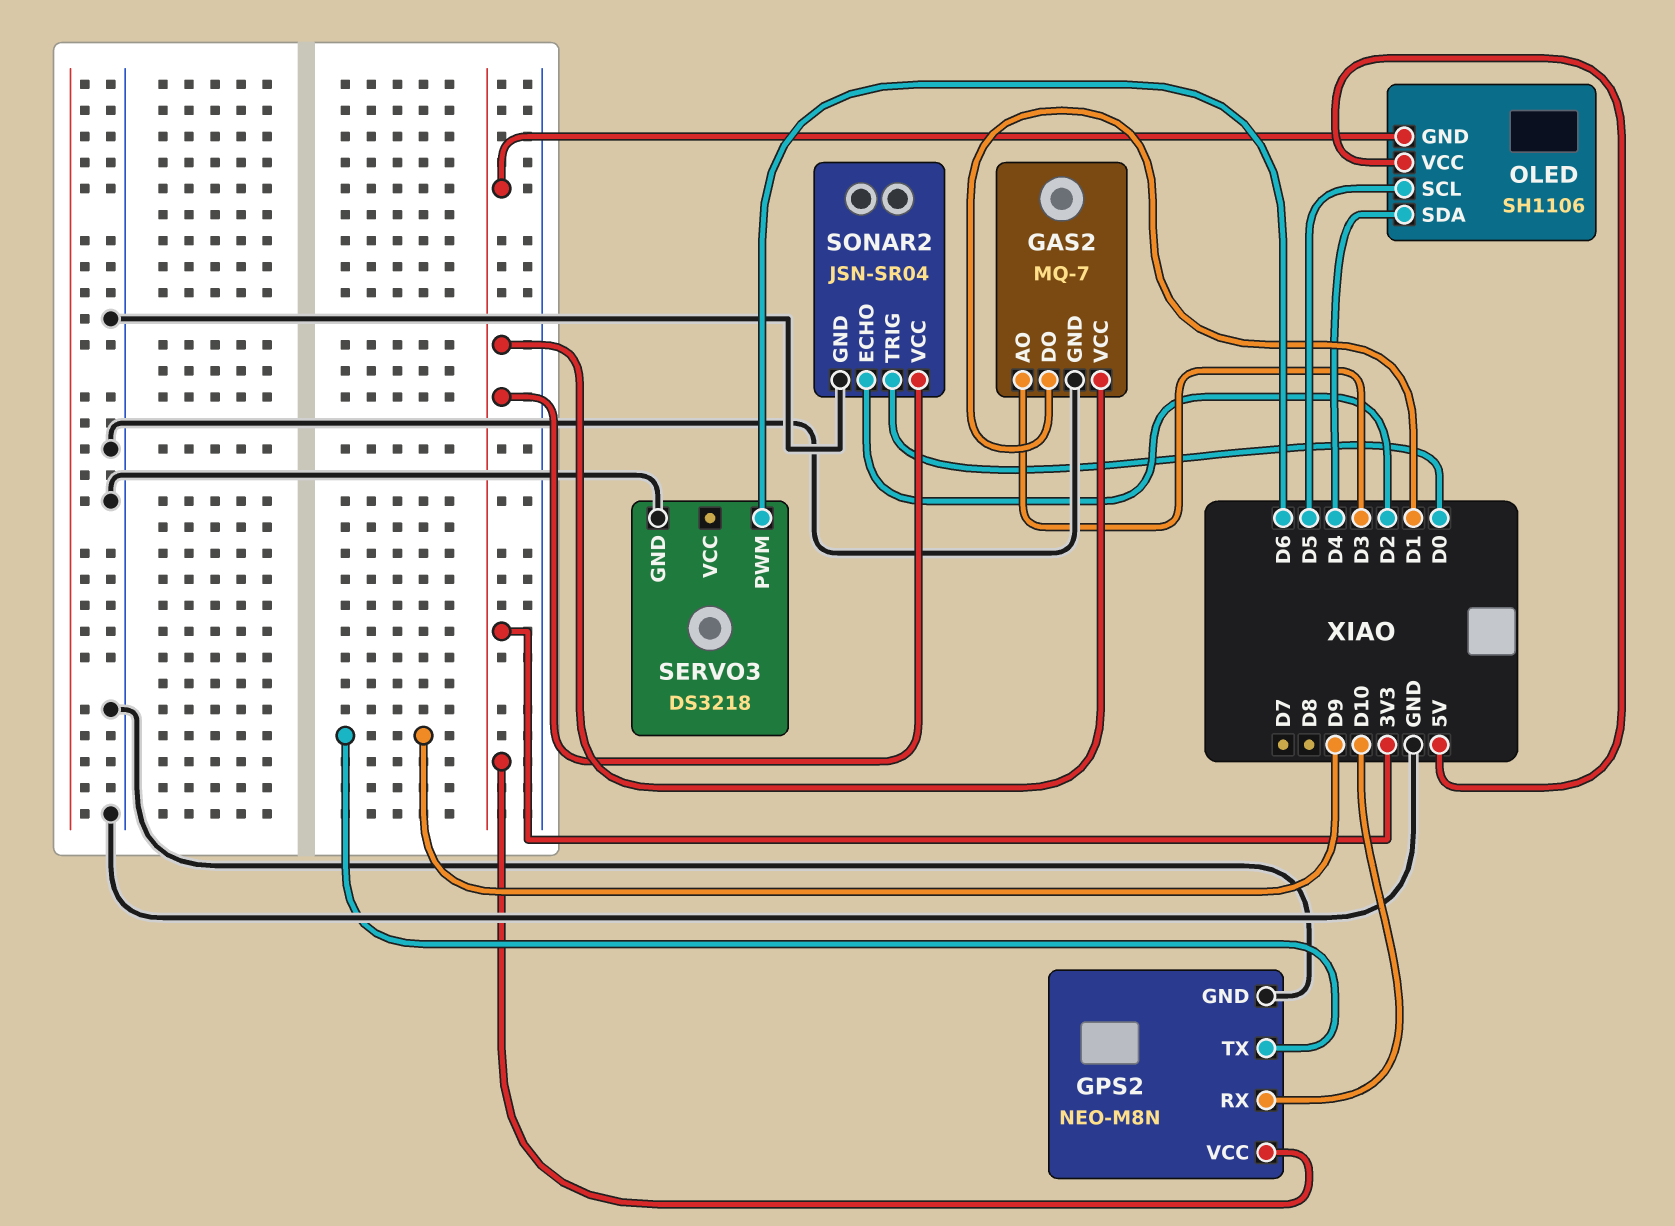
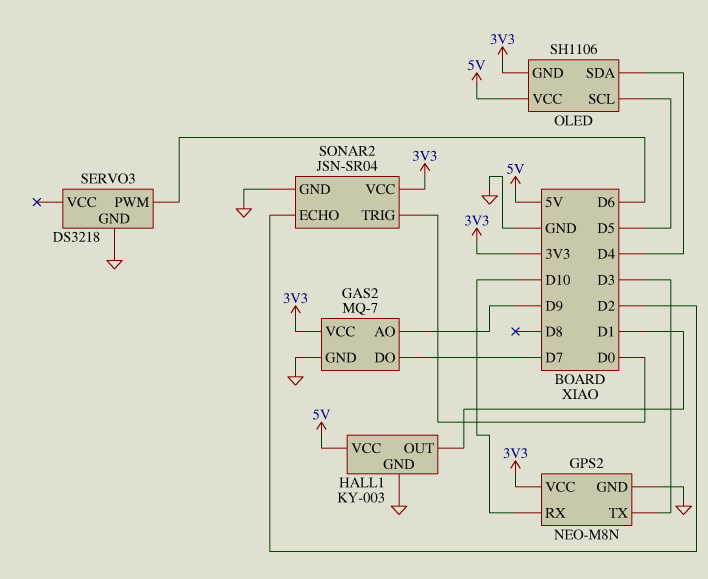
GAS2 pin AO: D3 -> D9
GAS2 pin DO: D1 -> D7
GPS2 pin TX: D9 -> D3
HALL1: none -> KY-003
HALL1 pin GND: none -> GND
HALL1 pin OUT: none -> D1
HALL1 pin VCC: none -> 5V

